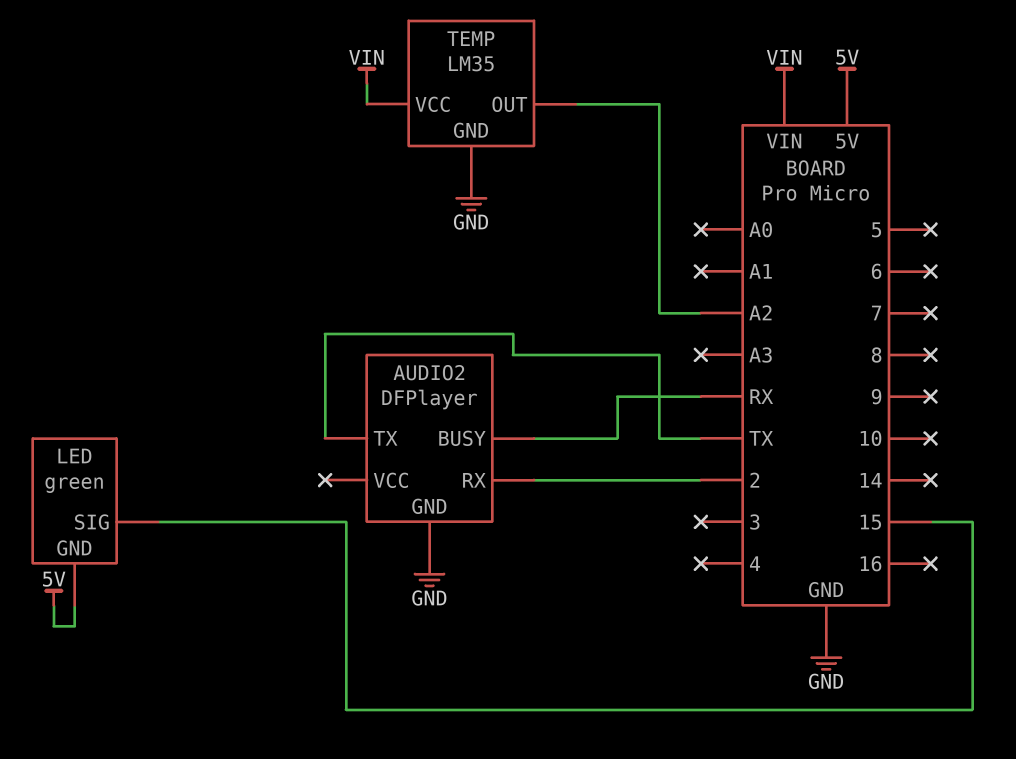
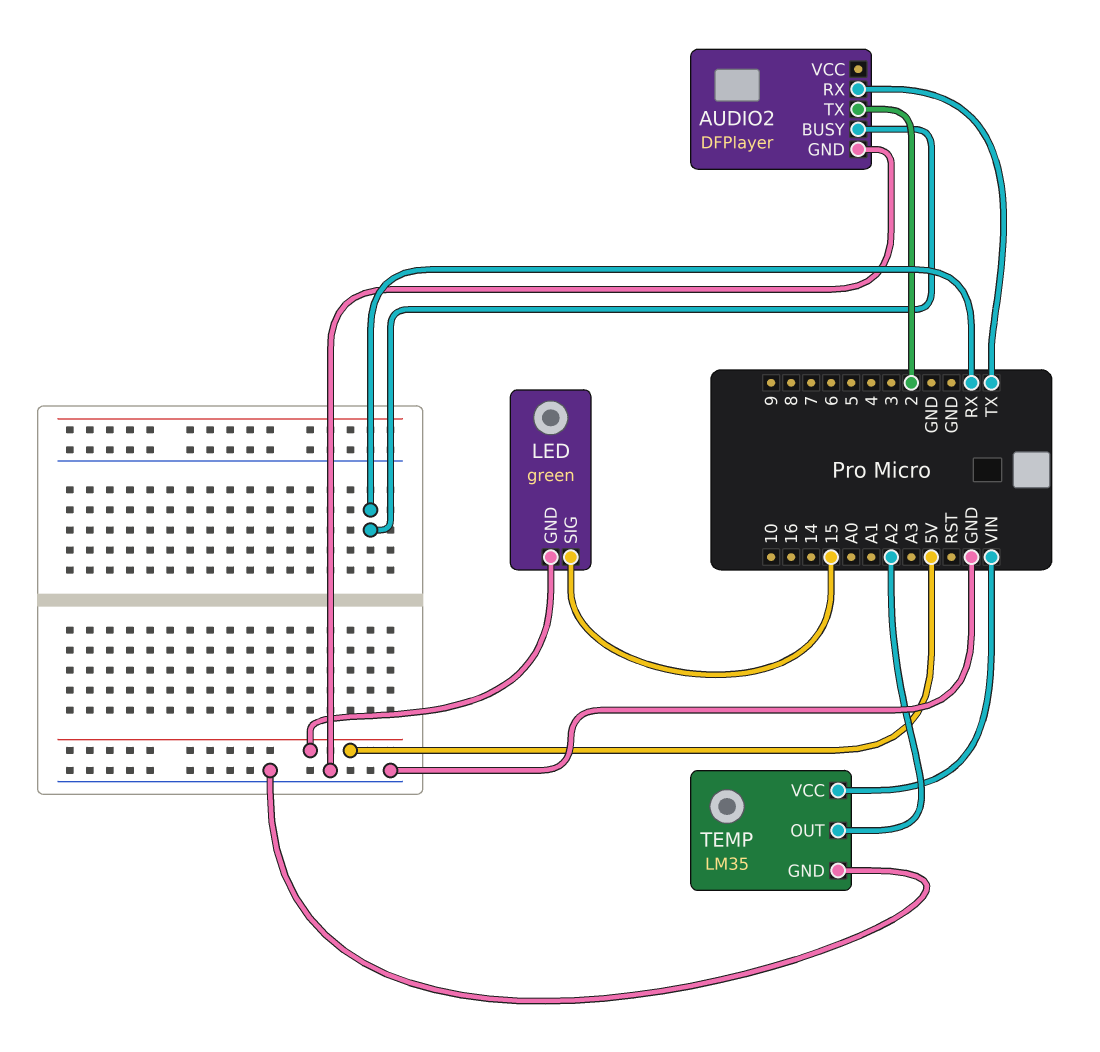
AUDIO2 pin RX: 2 -> TX
AUDIO2 pin TX: TX -> 2

